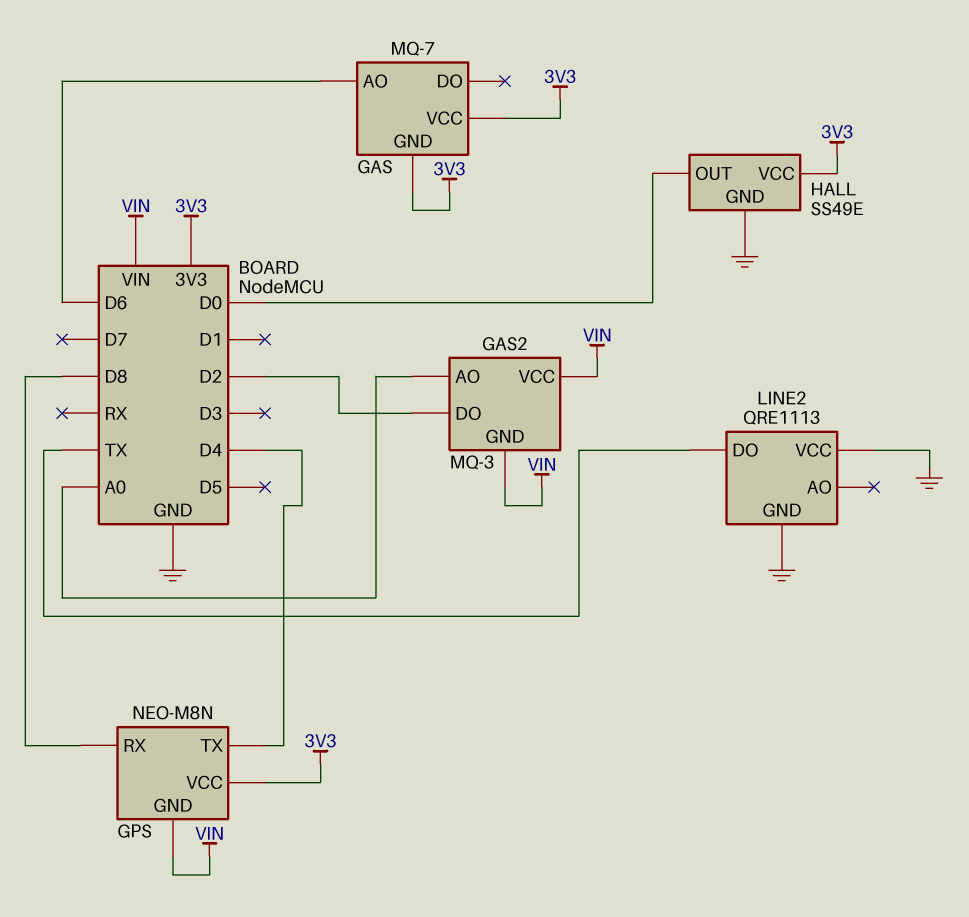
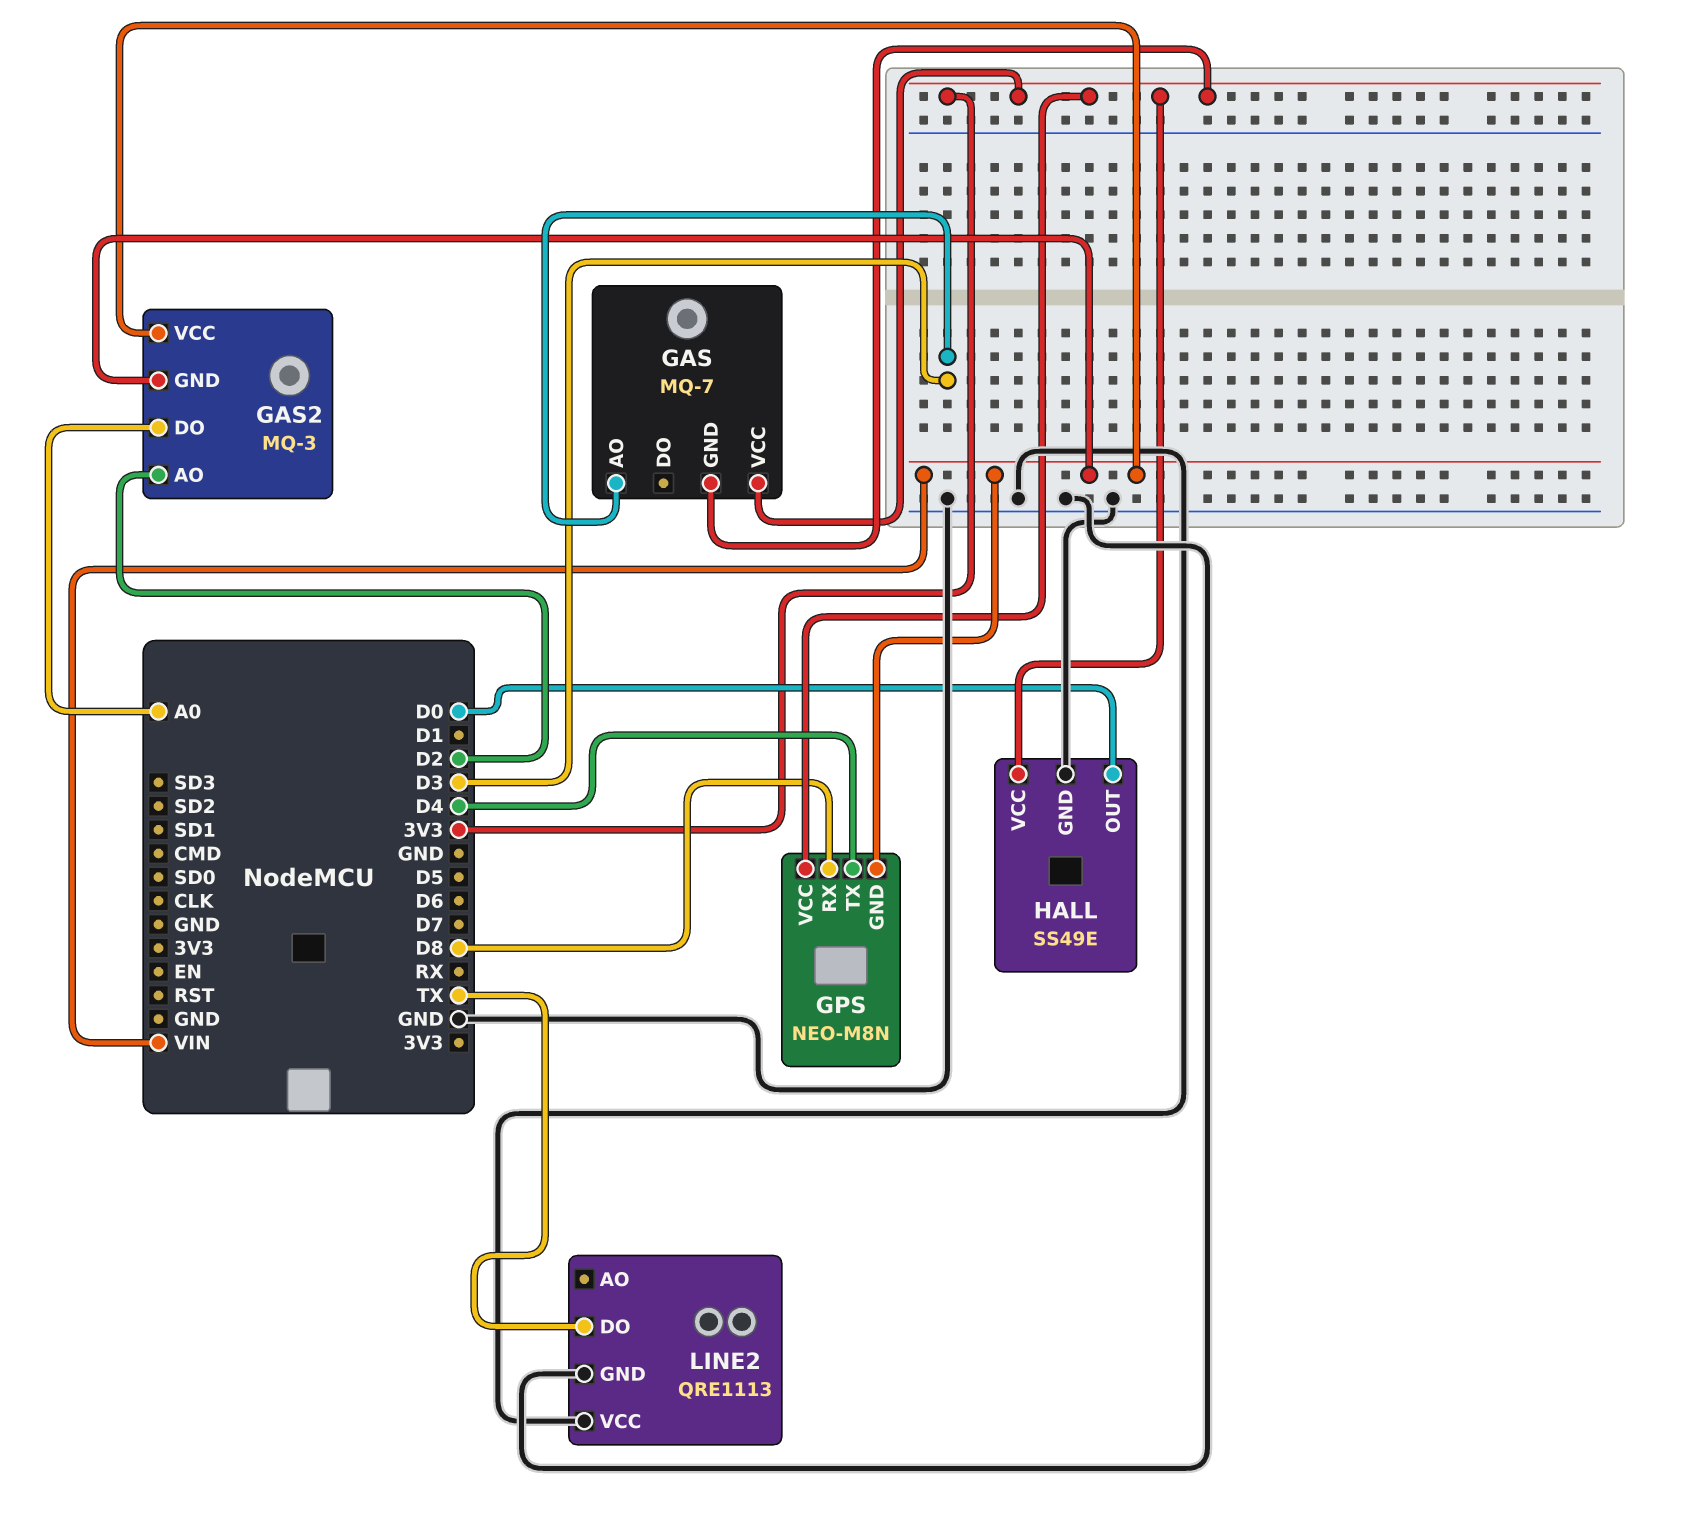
GAS pin AO: D6 -> D3
GAS2 pin AO: A0 -> D2
GAS2 pin DO: D2 -> A0

